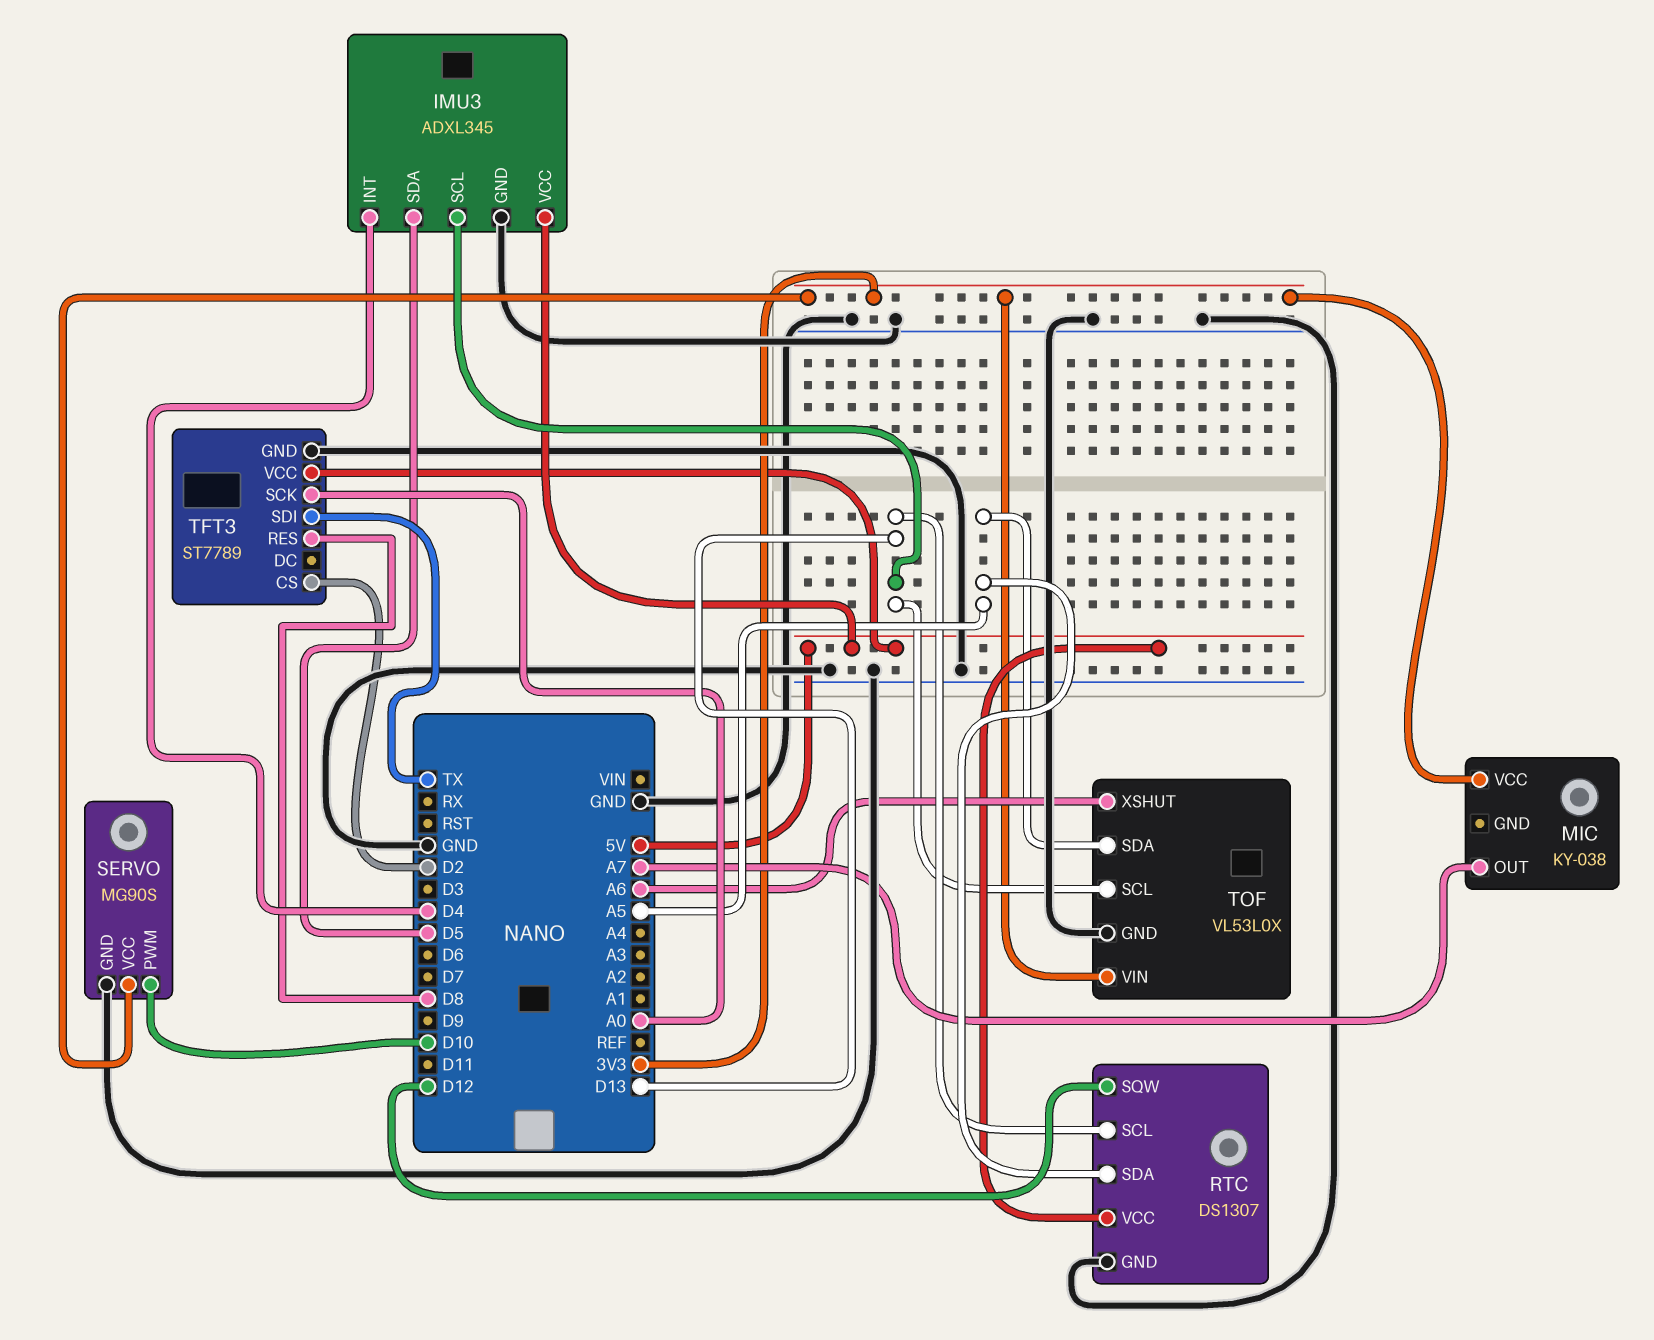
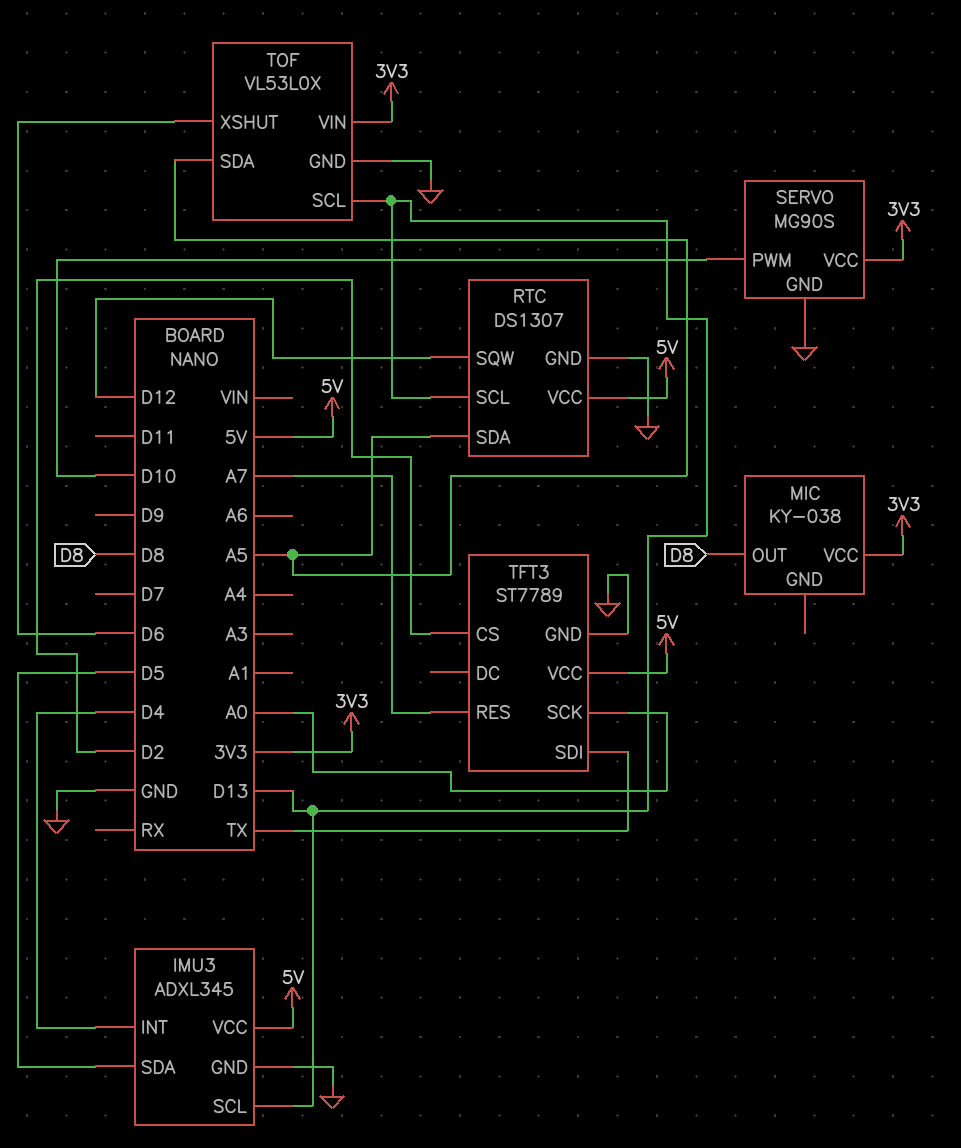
MIC pin OUT: A7 -> D8
TFT3 pin RES: D8 -> A7
TOF pin XSHUT: A6 -> D6

